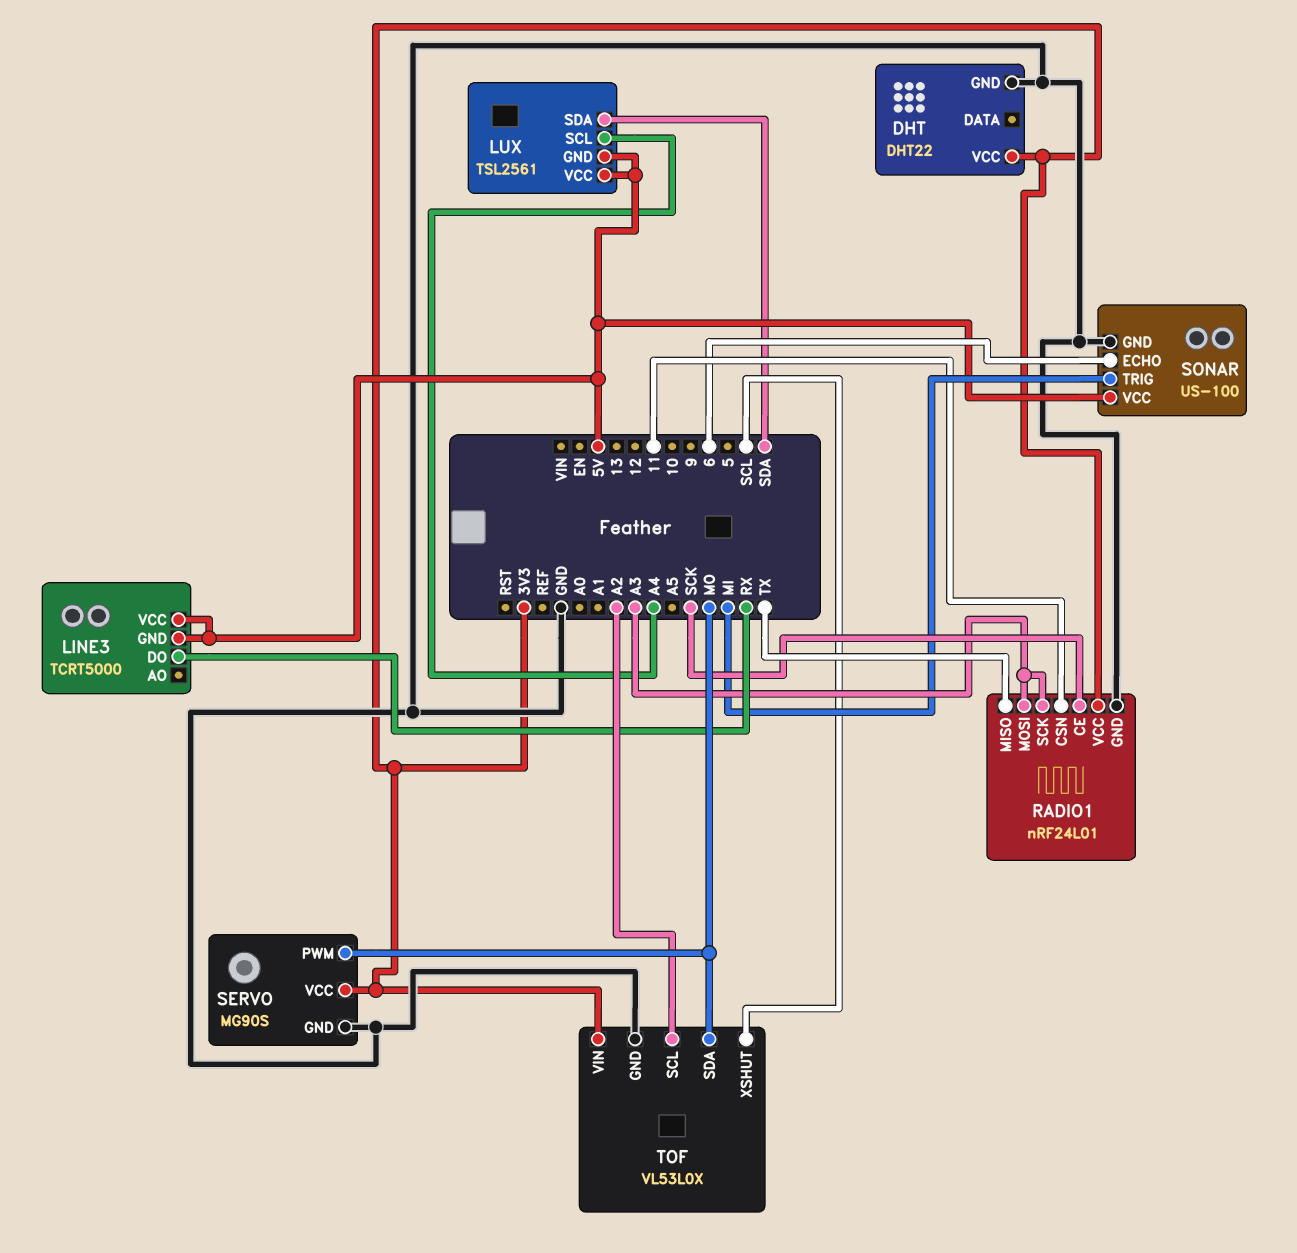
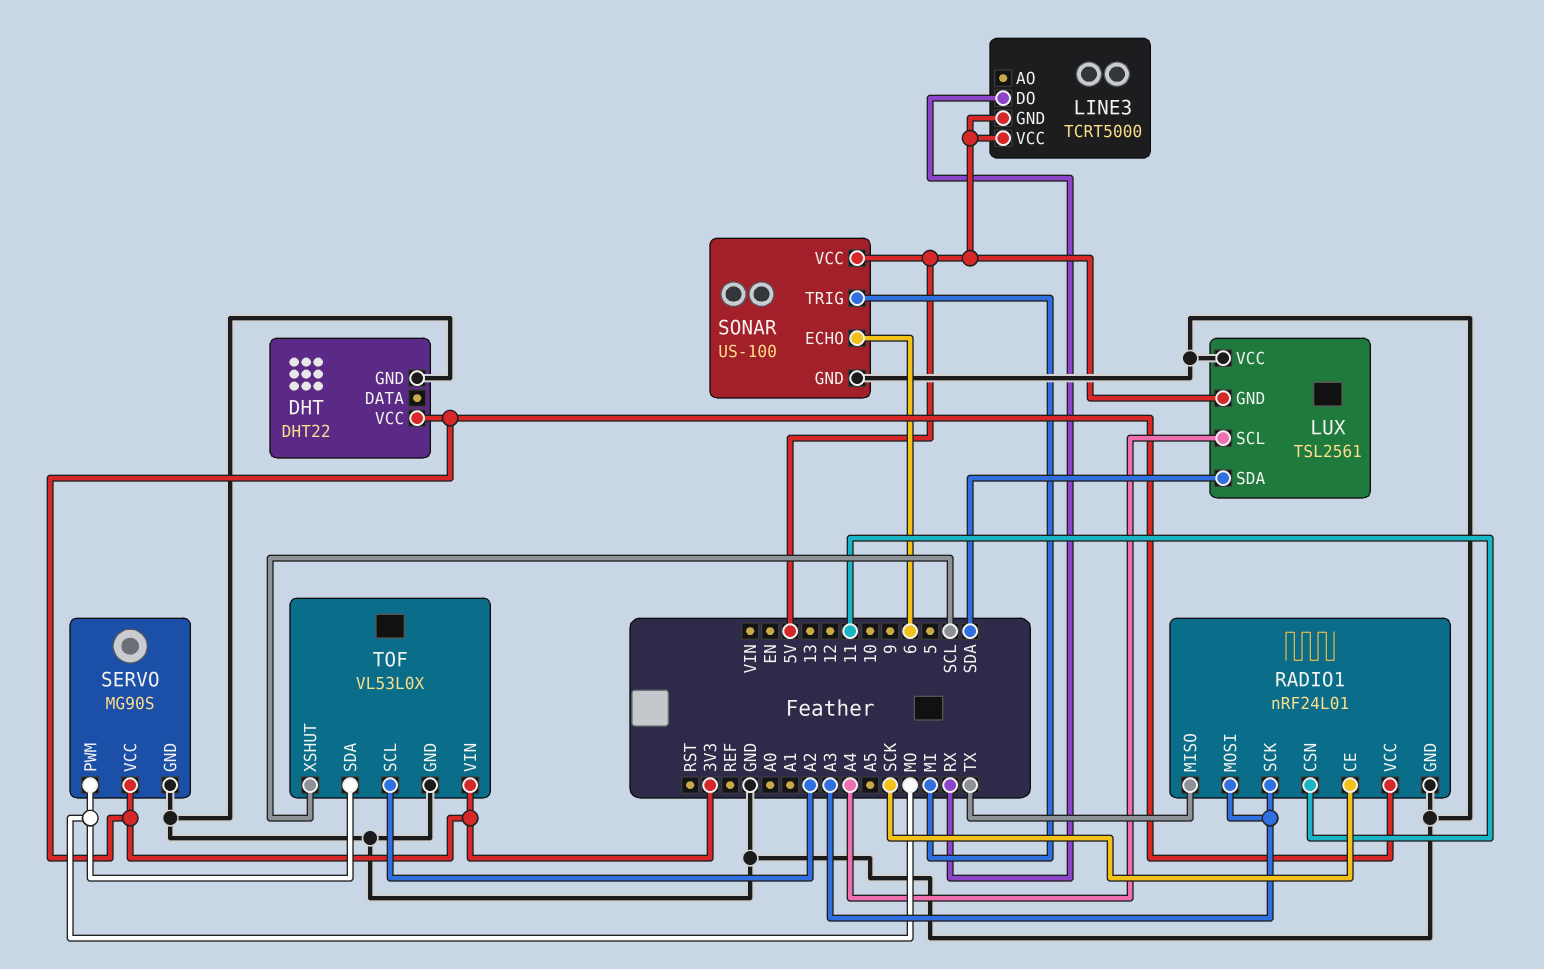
LUX pin VCC: 5V -> GND

